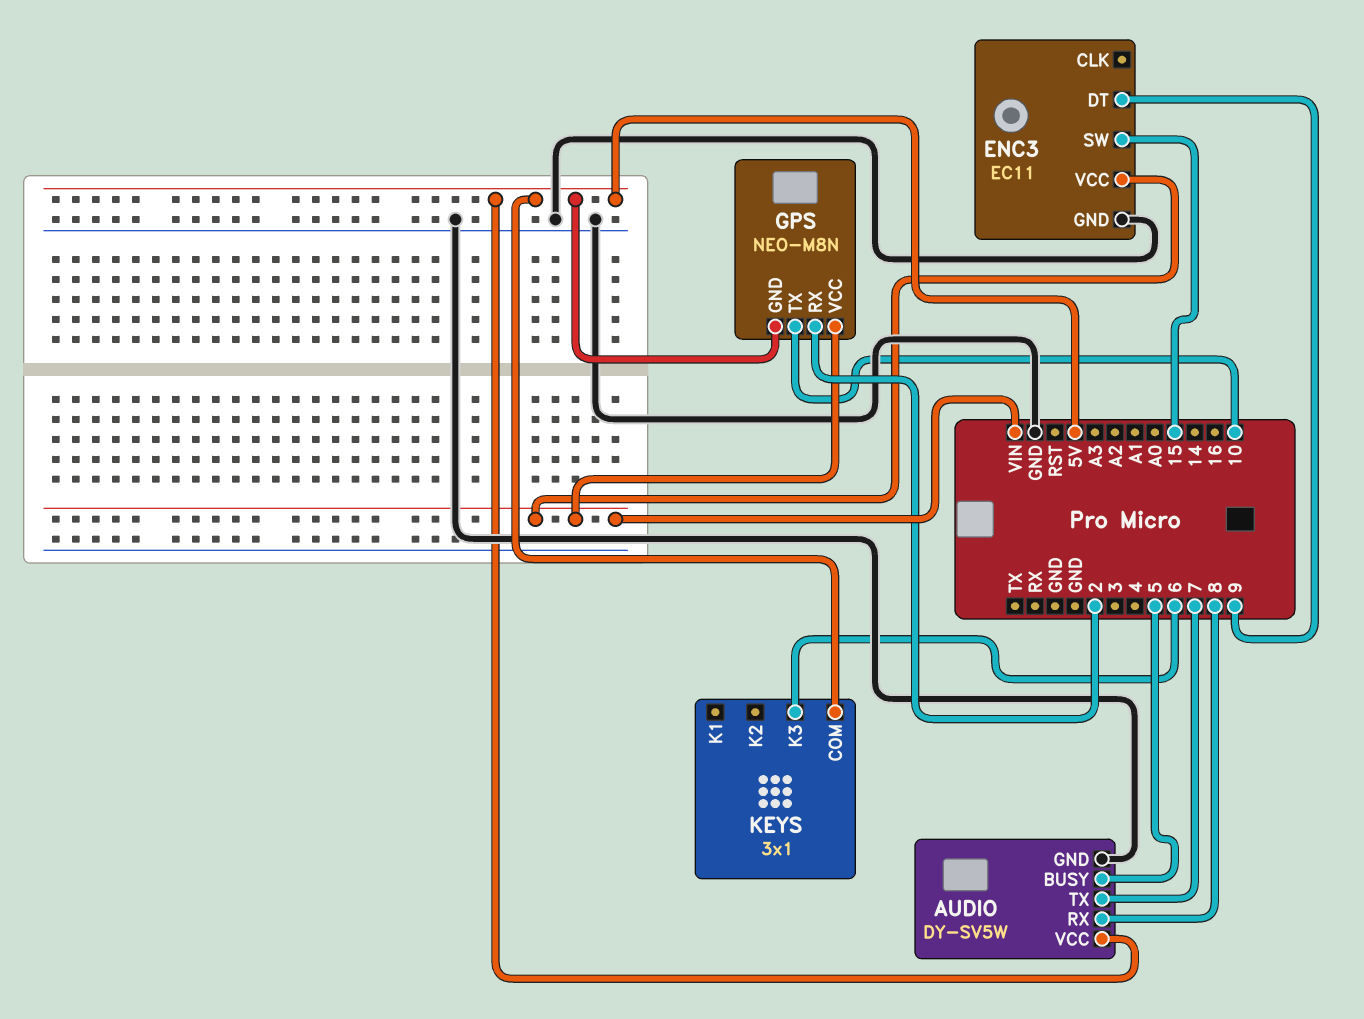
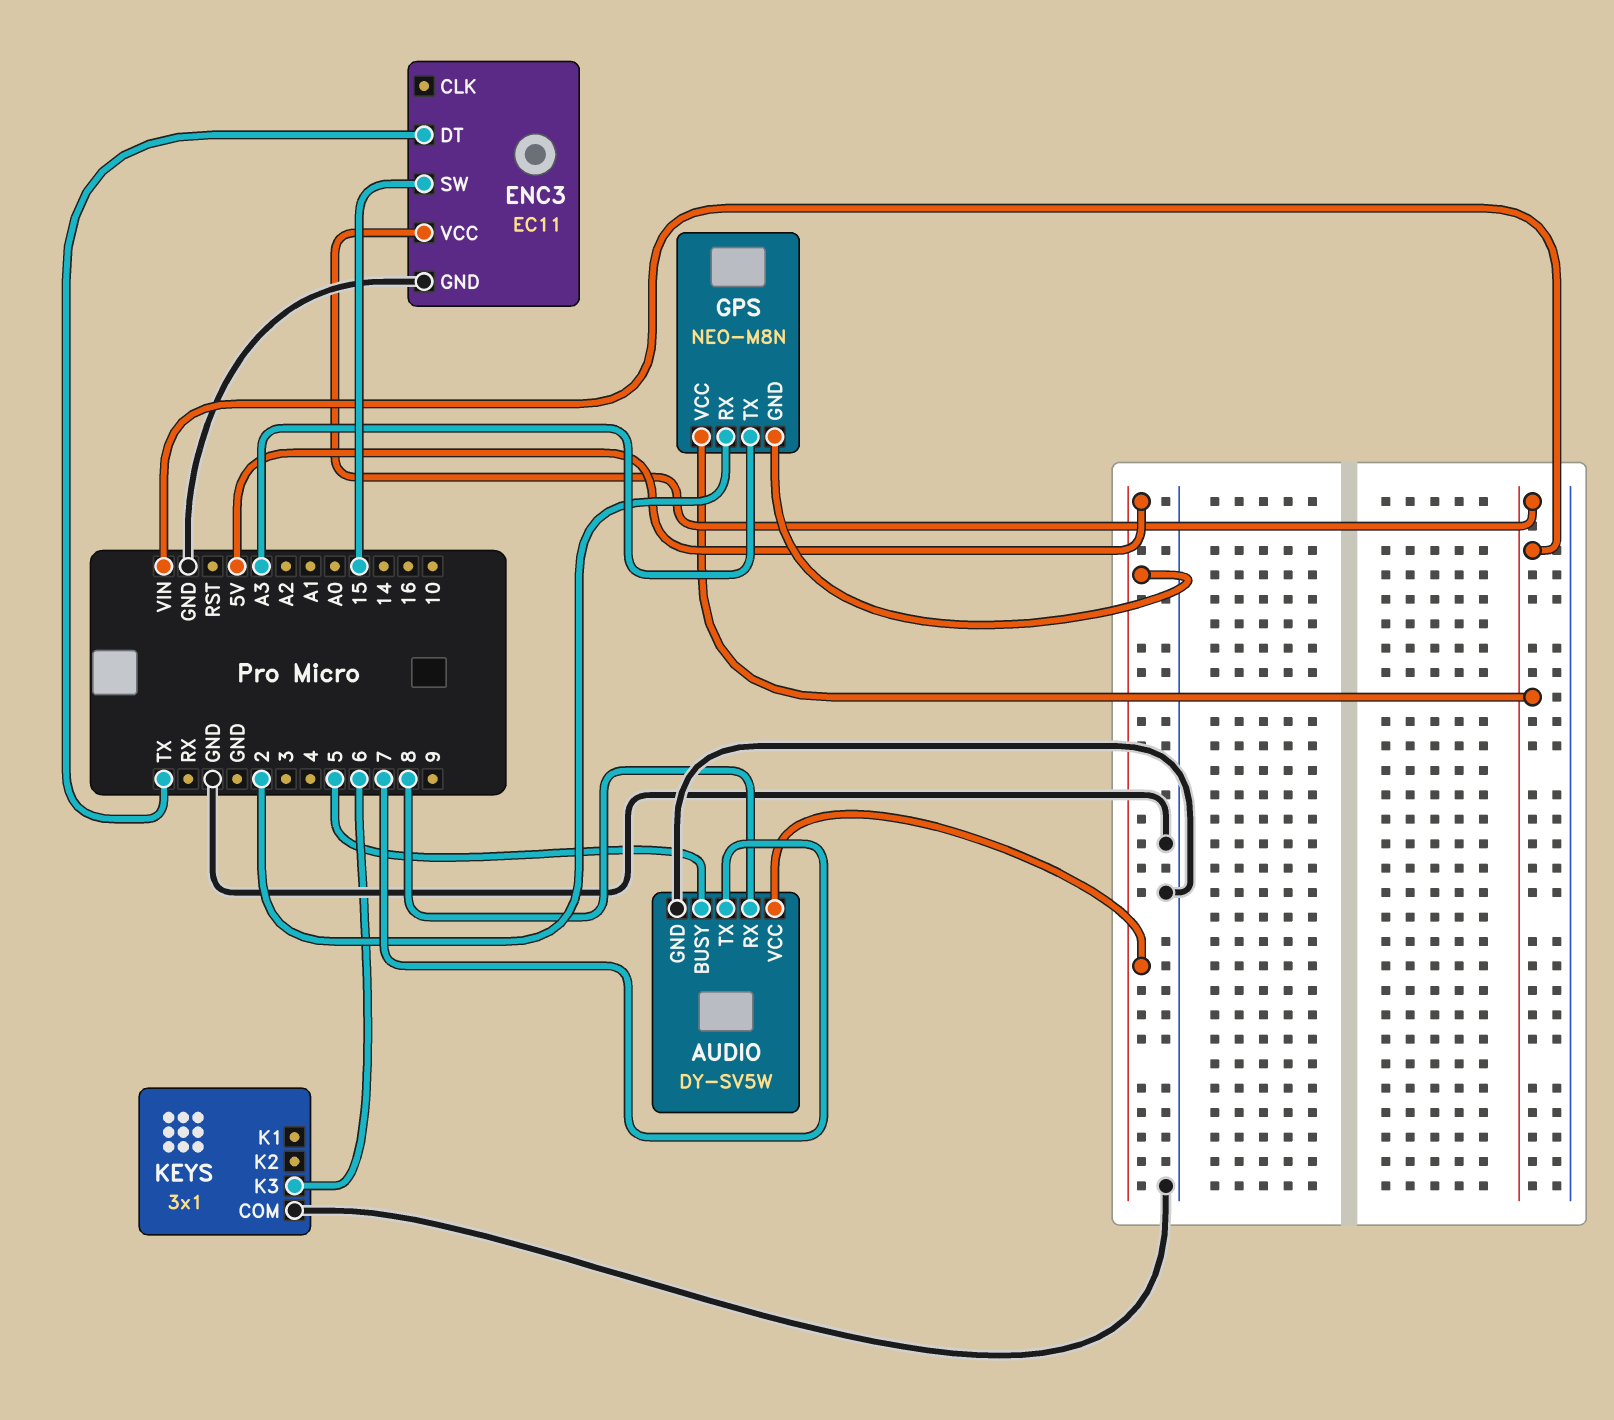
ENC3 pin DT: 9 -> TX
GPS pin TX: 10 -> A3
KEYS pin COM: 5V -> GND

